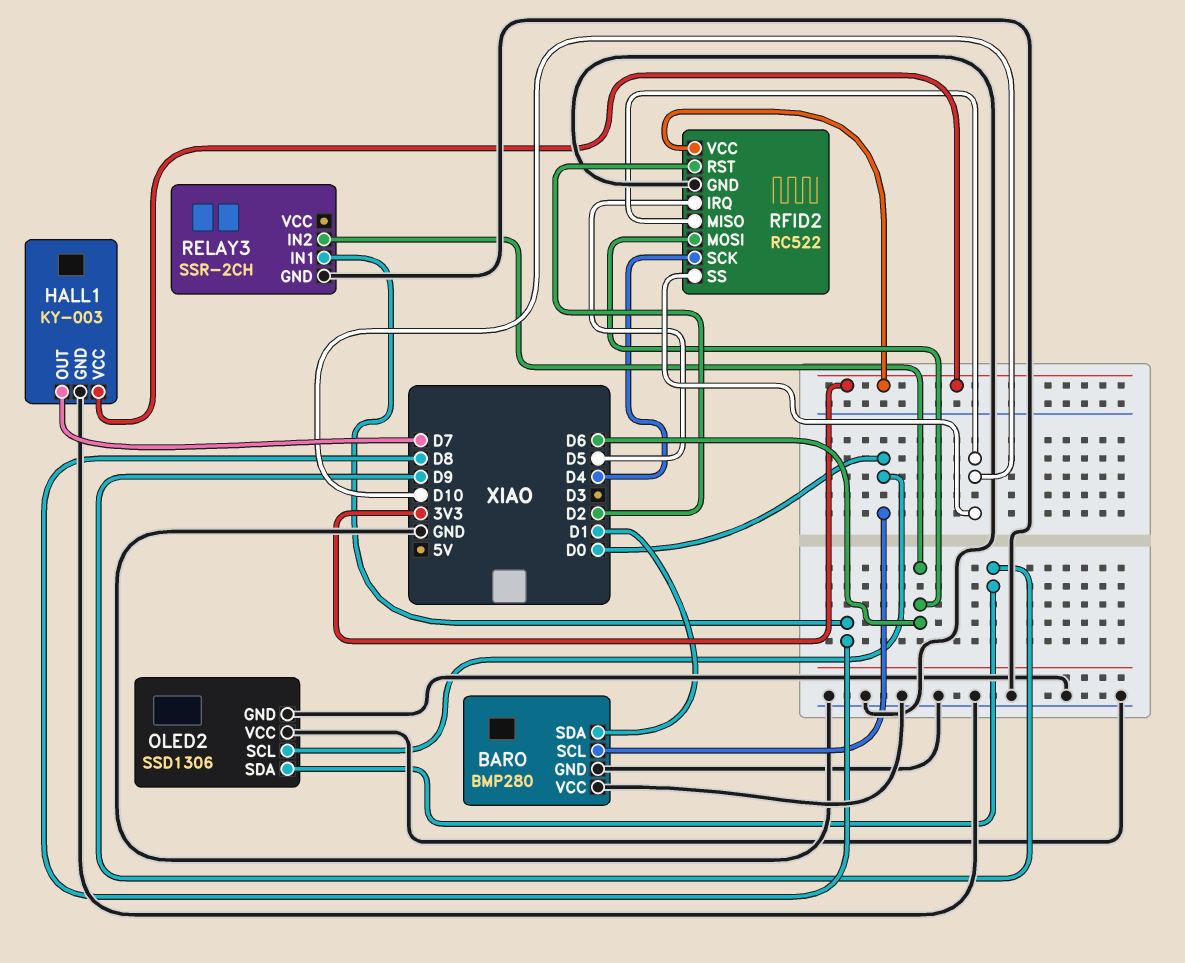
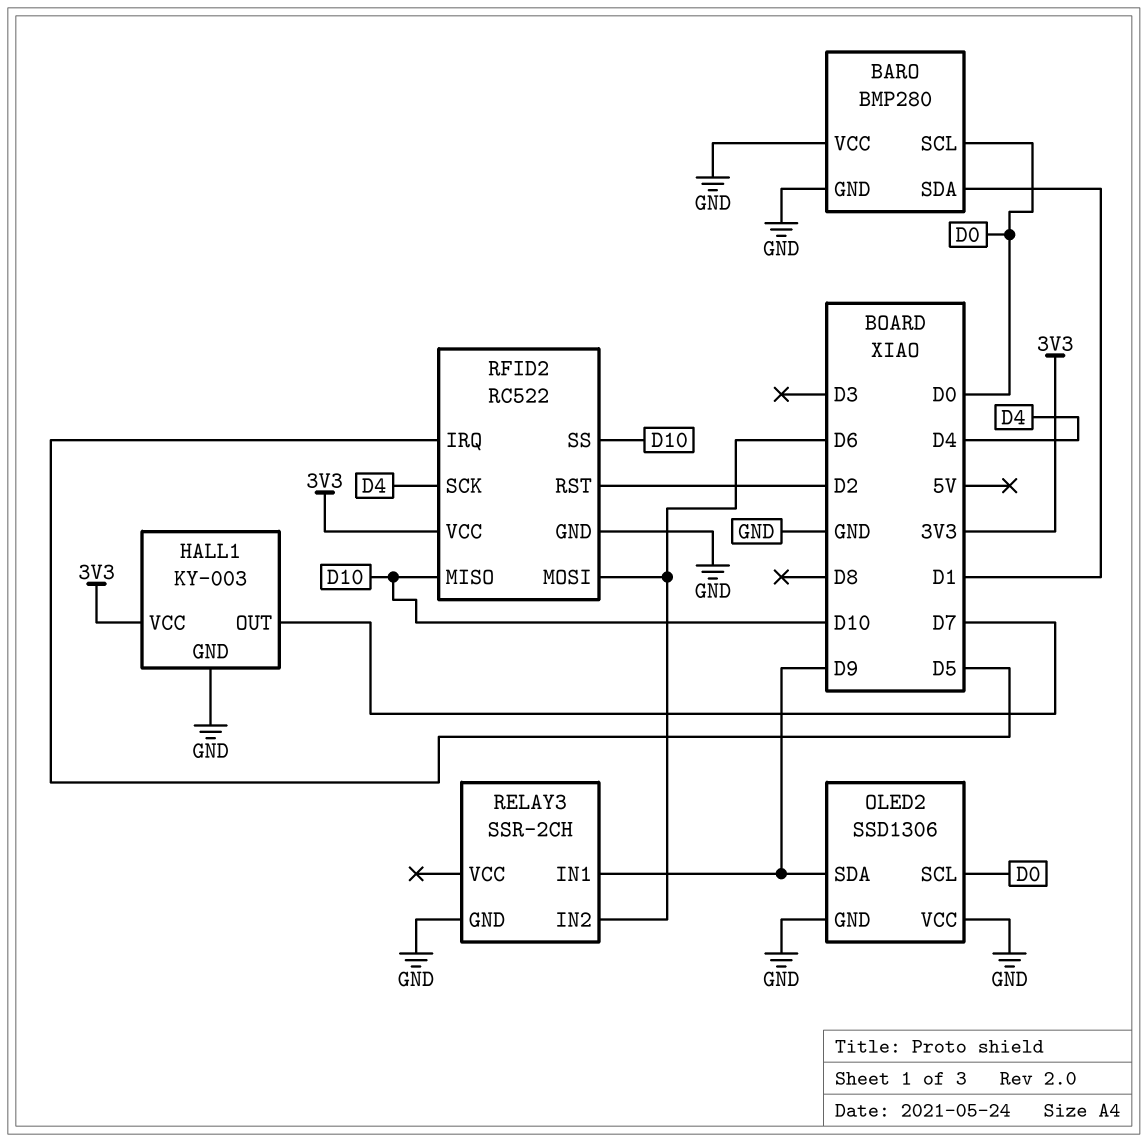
RELAY3 pin IN1: D8 -> D9

